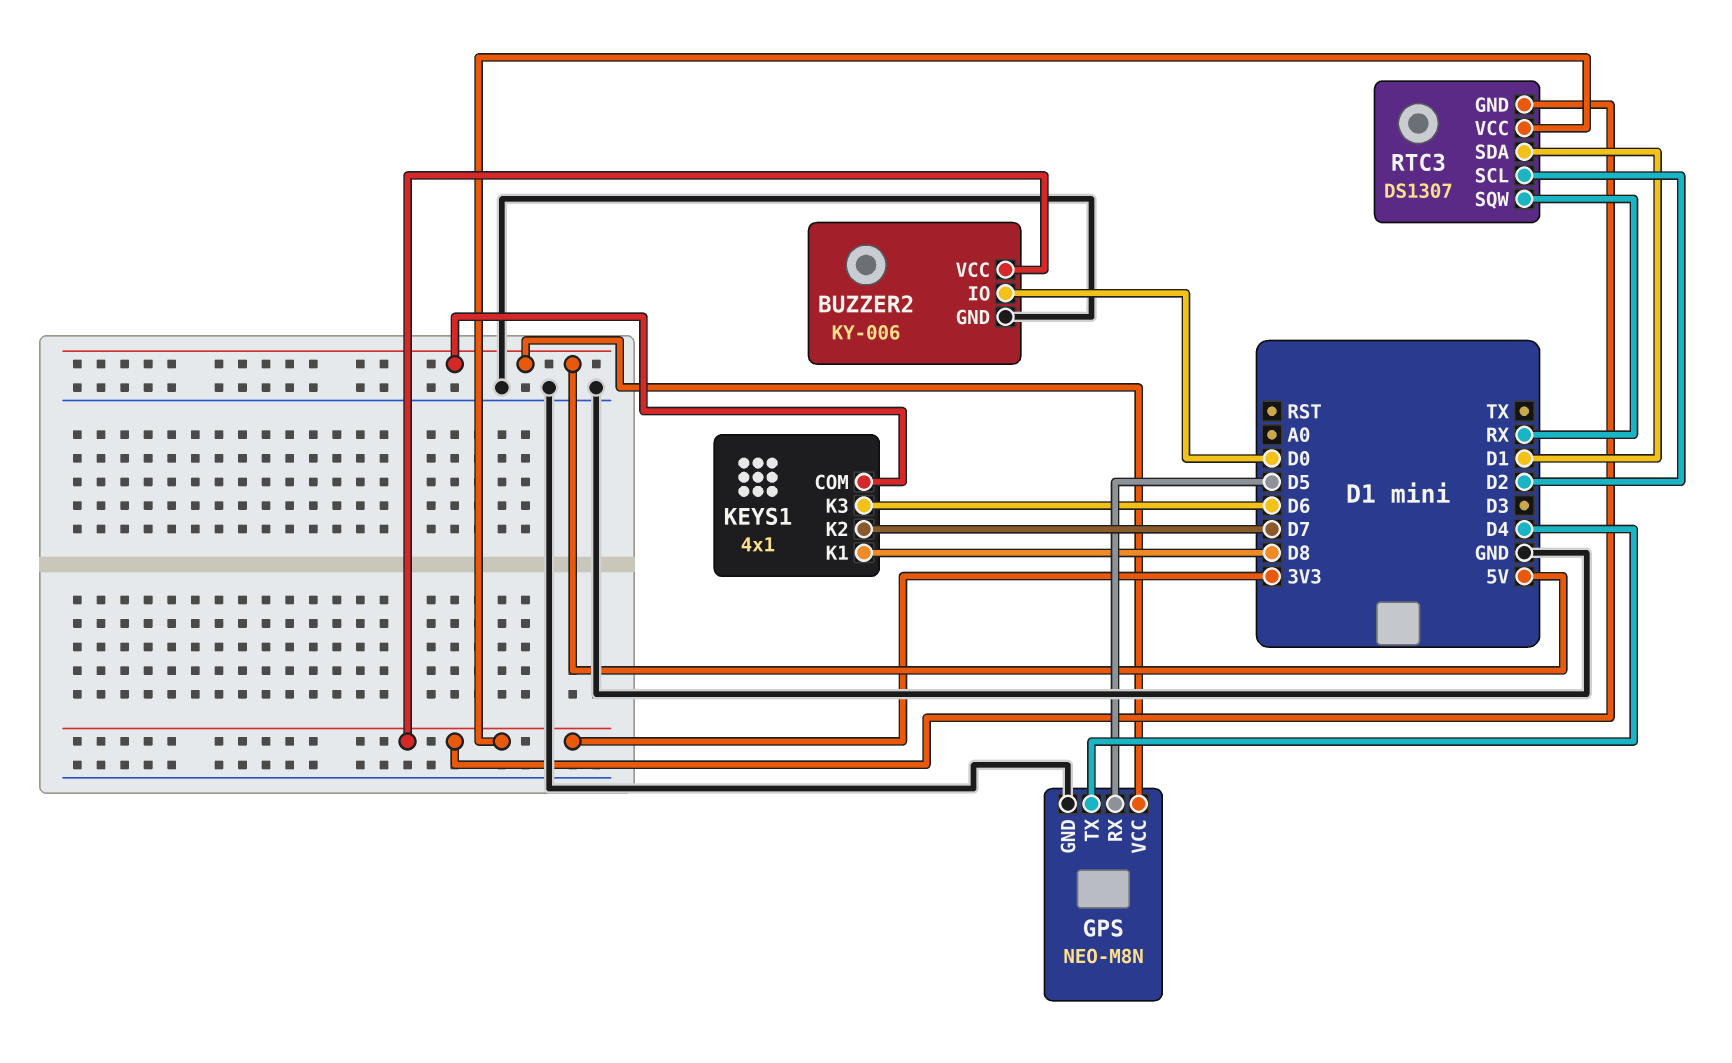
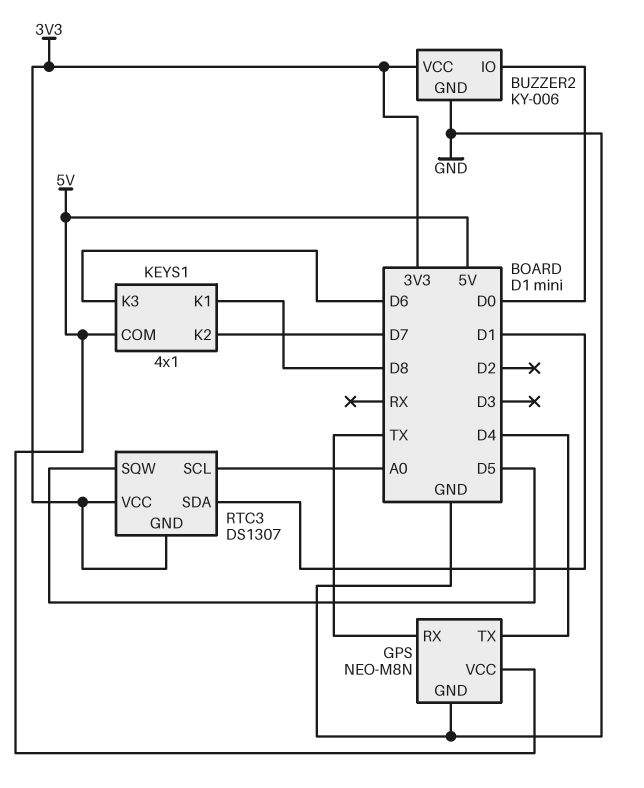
GPS pin RX: D5 -> TX
RTC3 pin SCL: D2 -> A0
RTC3 pin SQW: RX -> D5

